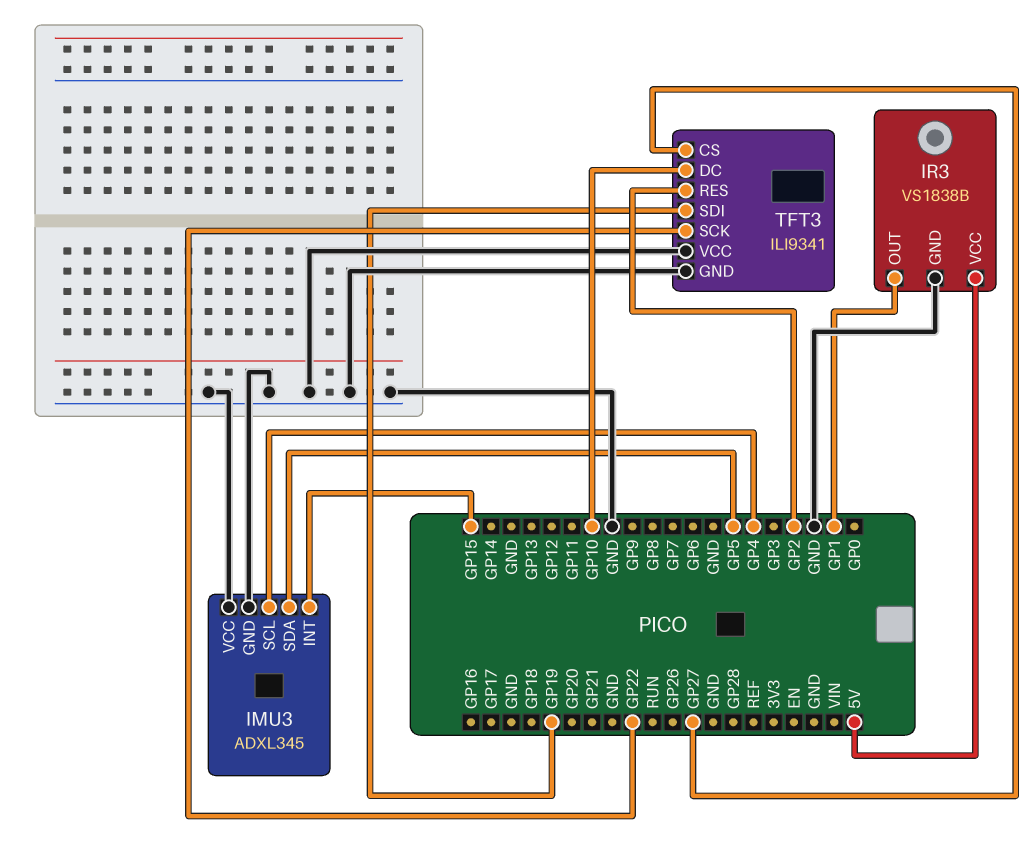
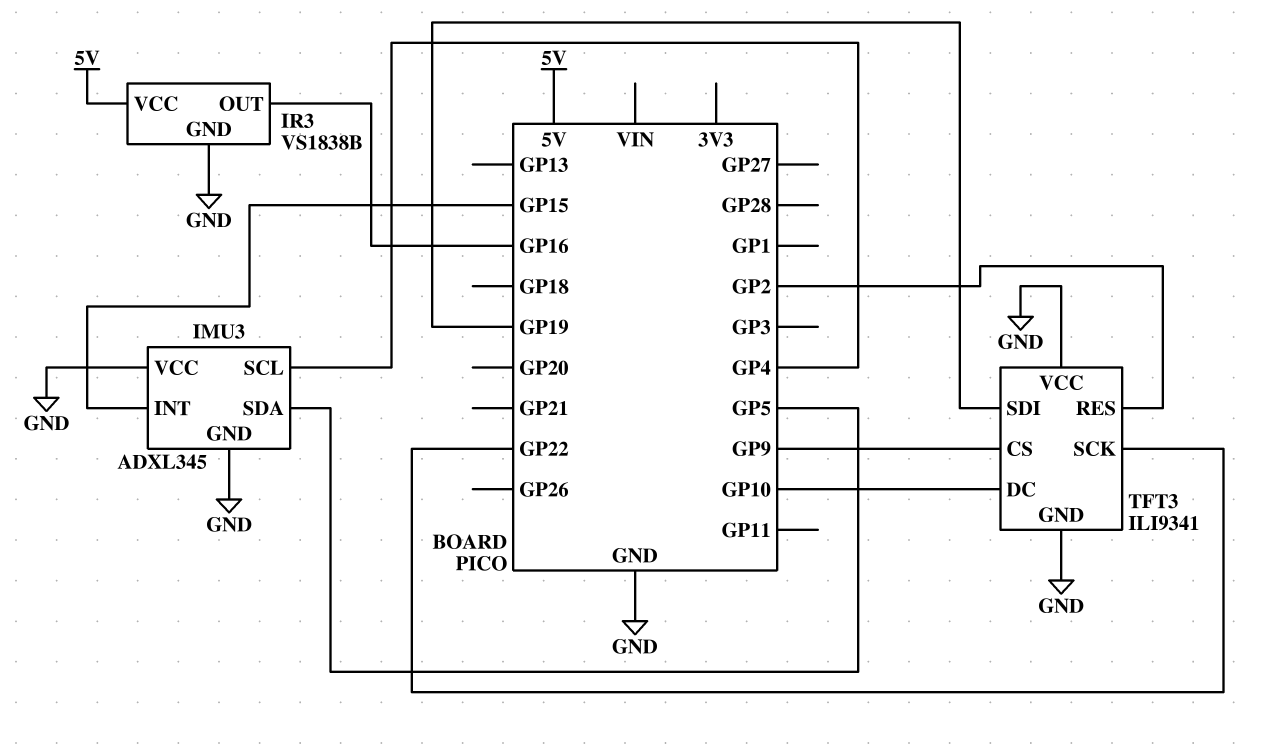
IR3 pin OUT: GP1 -> GP16
TFT3 pin CS: GP27 -> GP9

